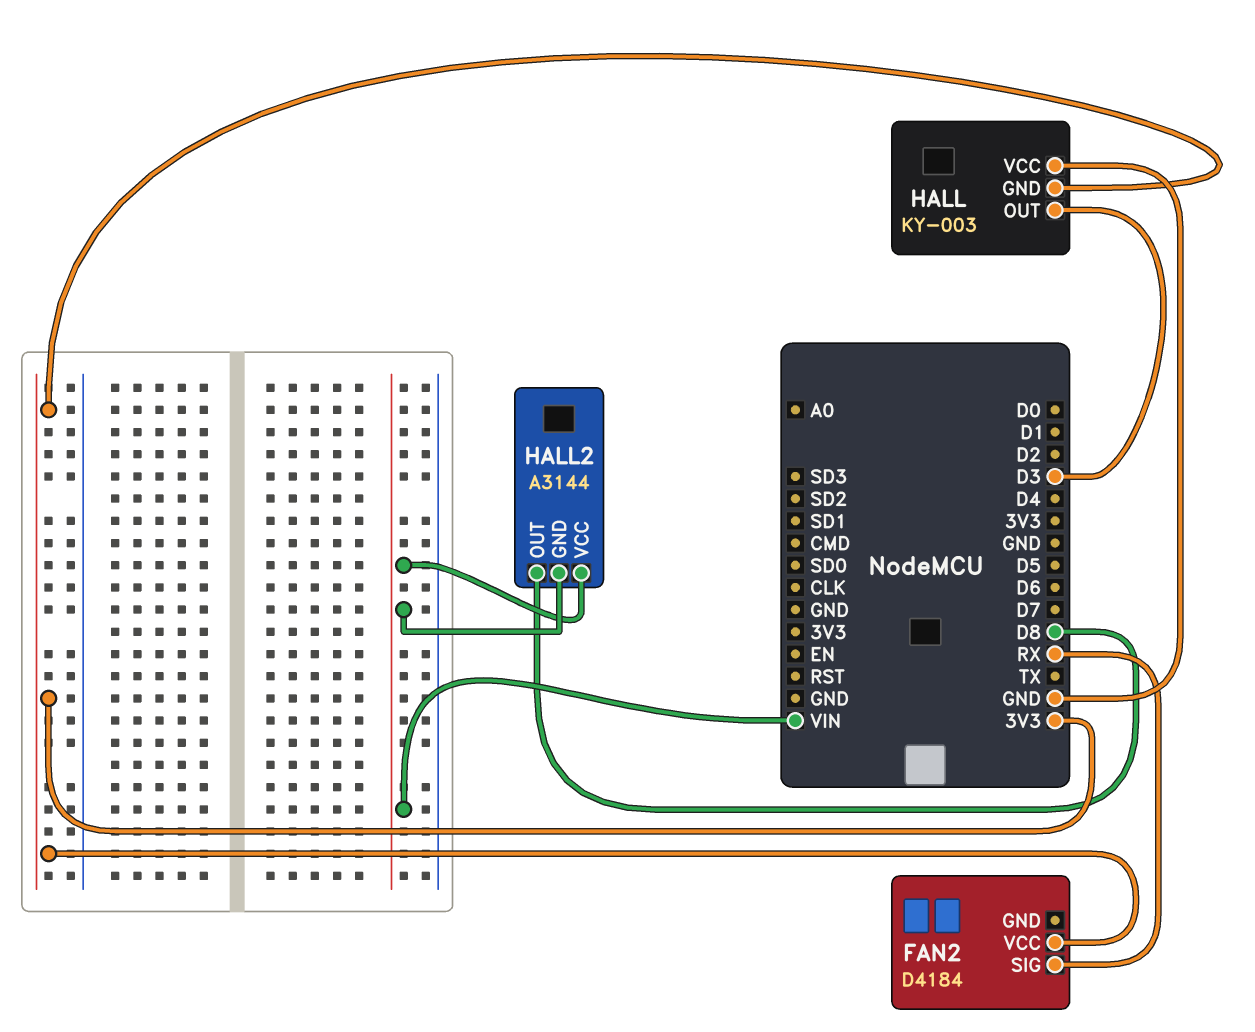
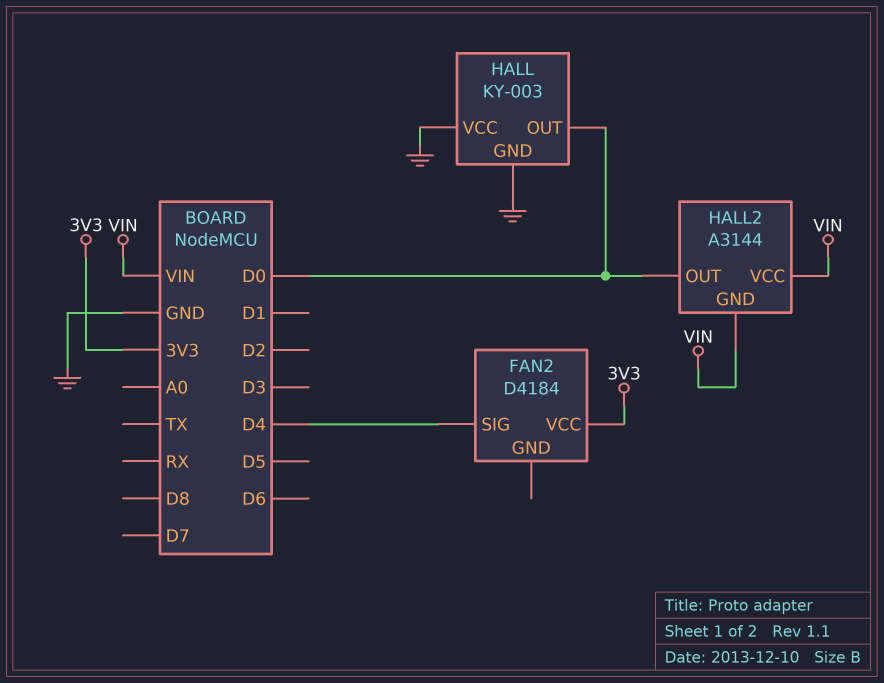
FAN2 pin SIG: RX -> D4
HALL pin GND: 3V3 -> GND
HALL pin OUT: D3 -> D0
HALL2 pin OUT: D8 -> D0

